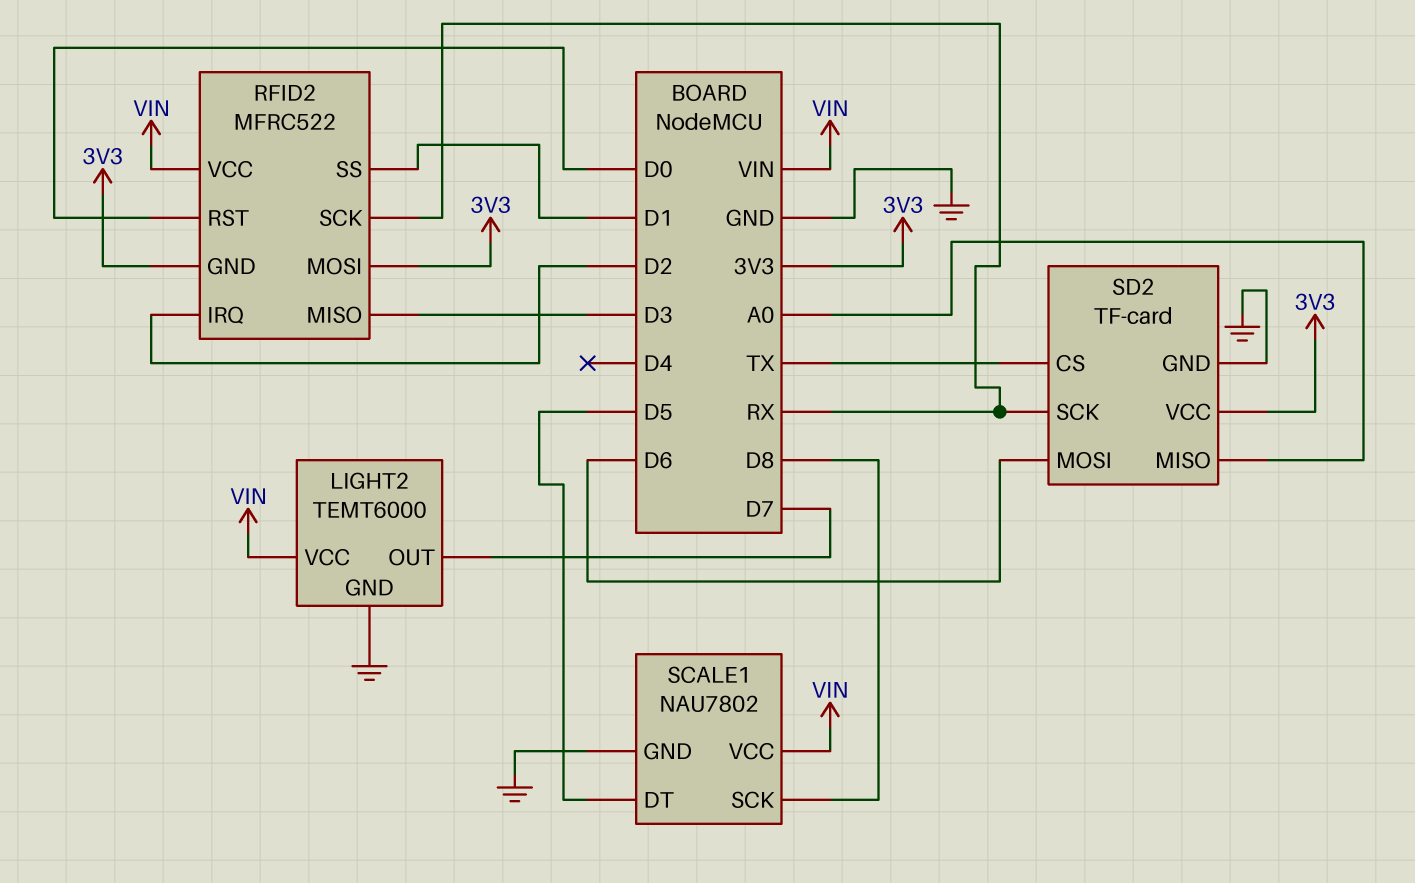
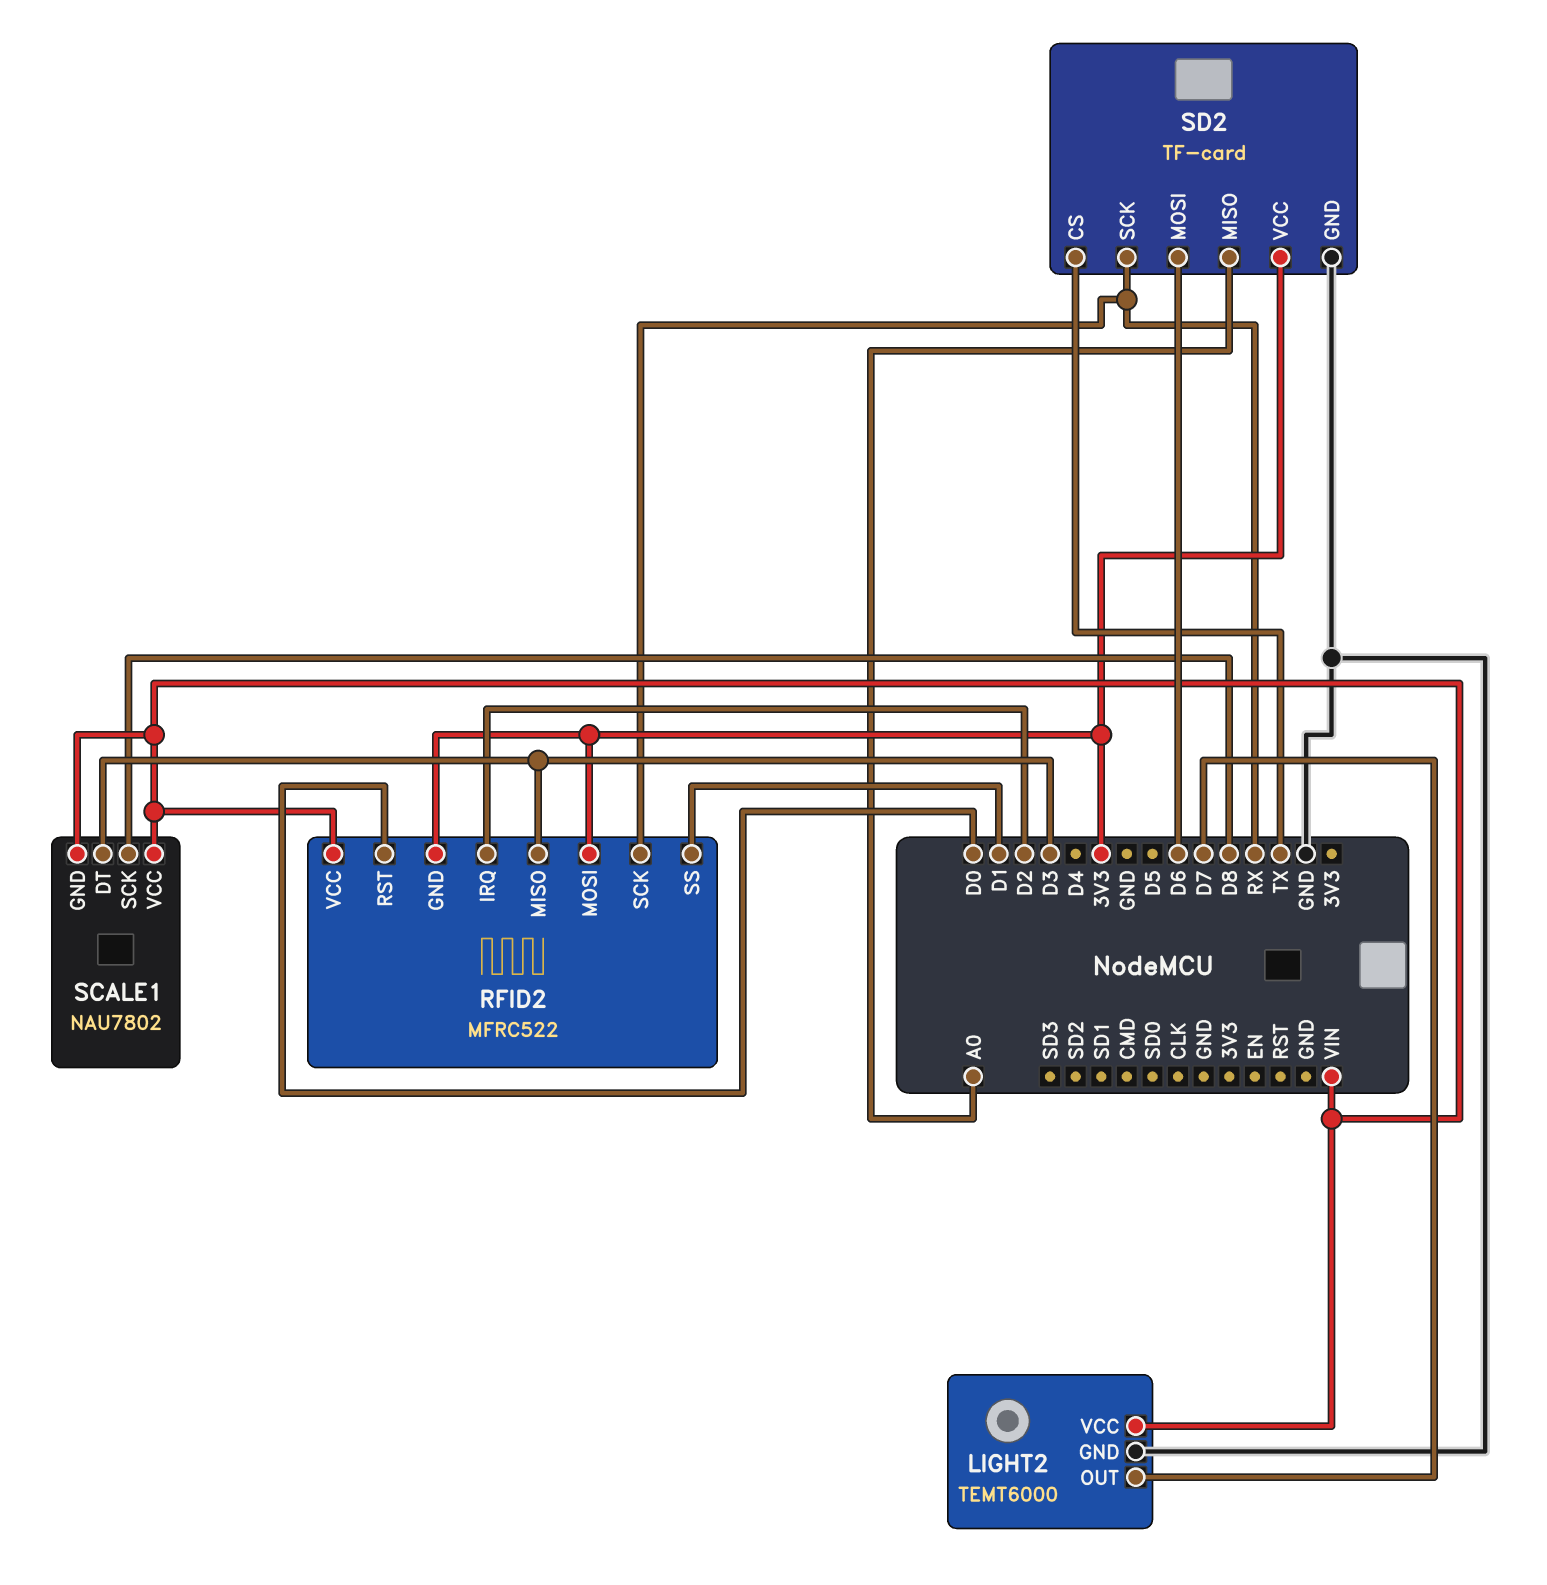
SCALE1 pin DT: D5 -> D3
SCALE1 pin GND: GND -> VIN

